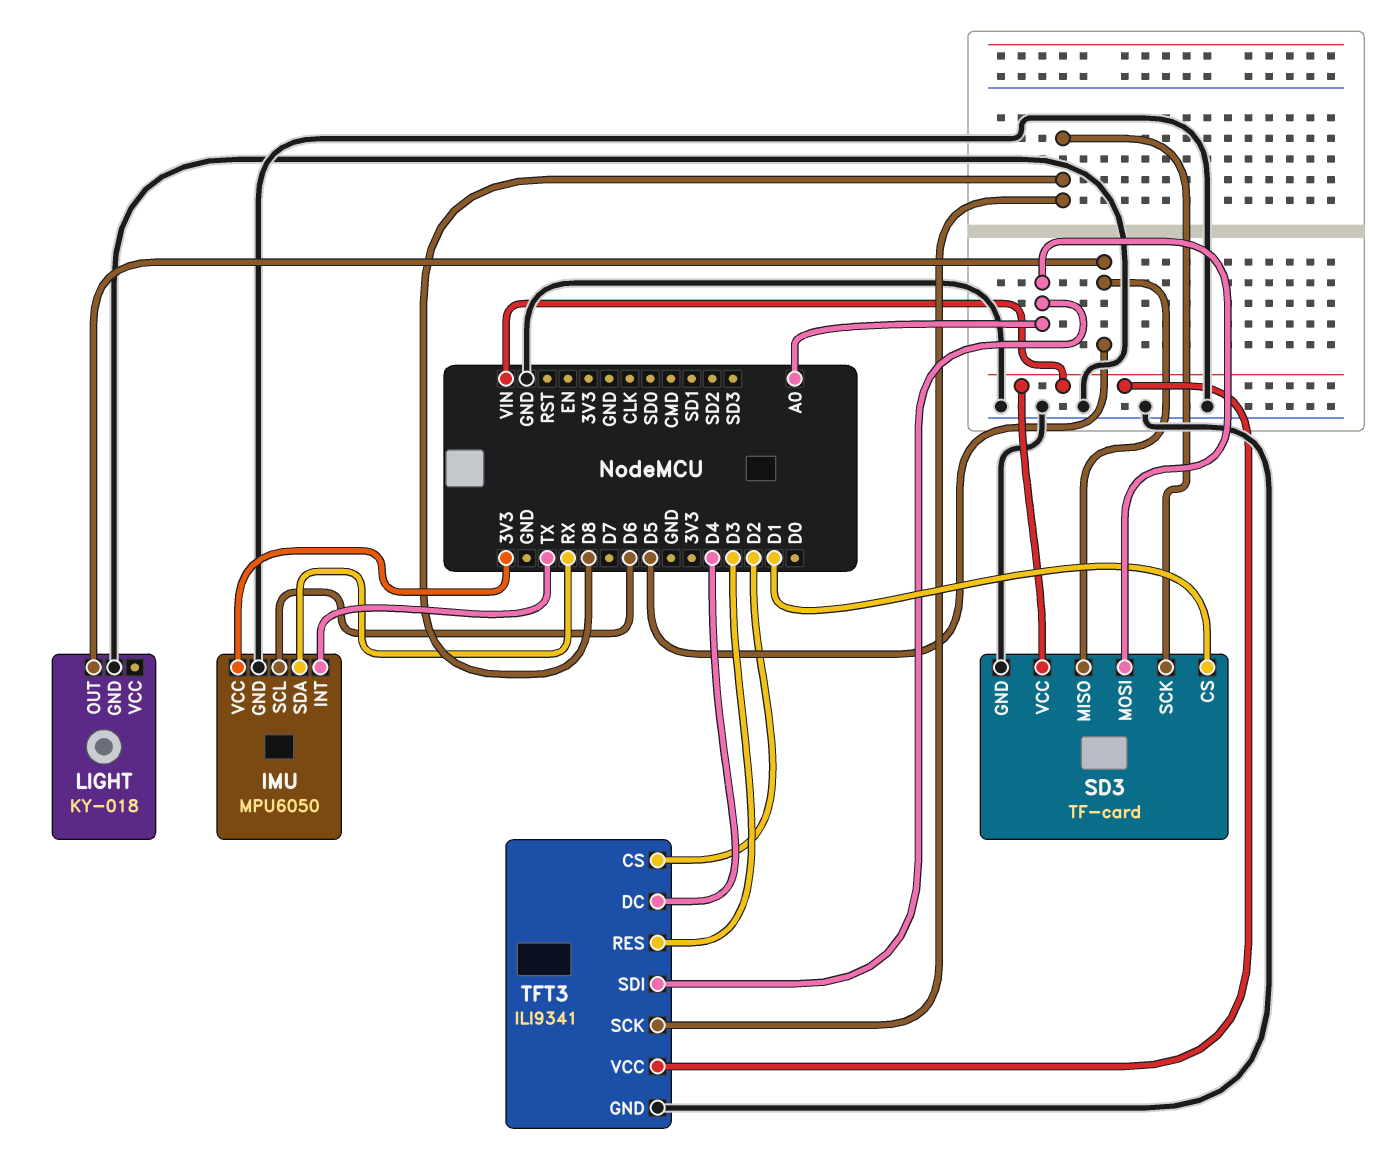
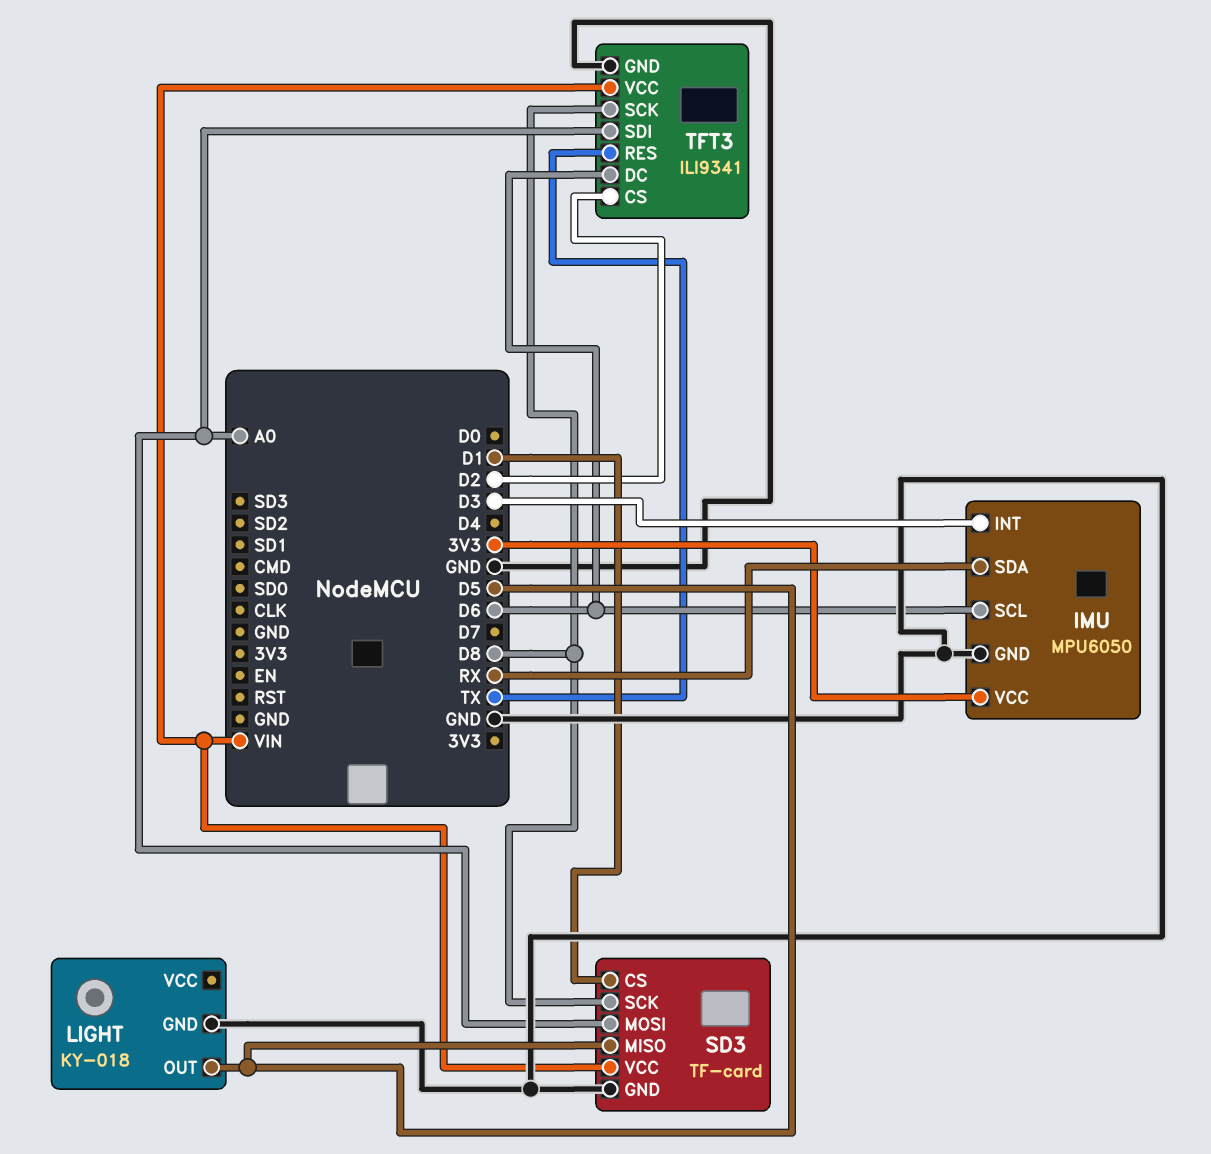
IMU pin INT: TX -> D3
TFT3 pin DC: D4 -> D6
TFT3 pin RES: D3 -> TX

